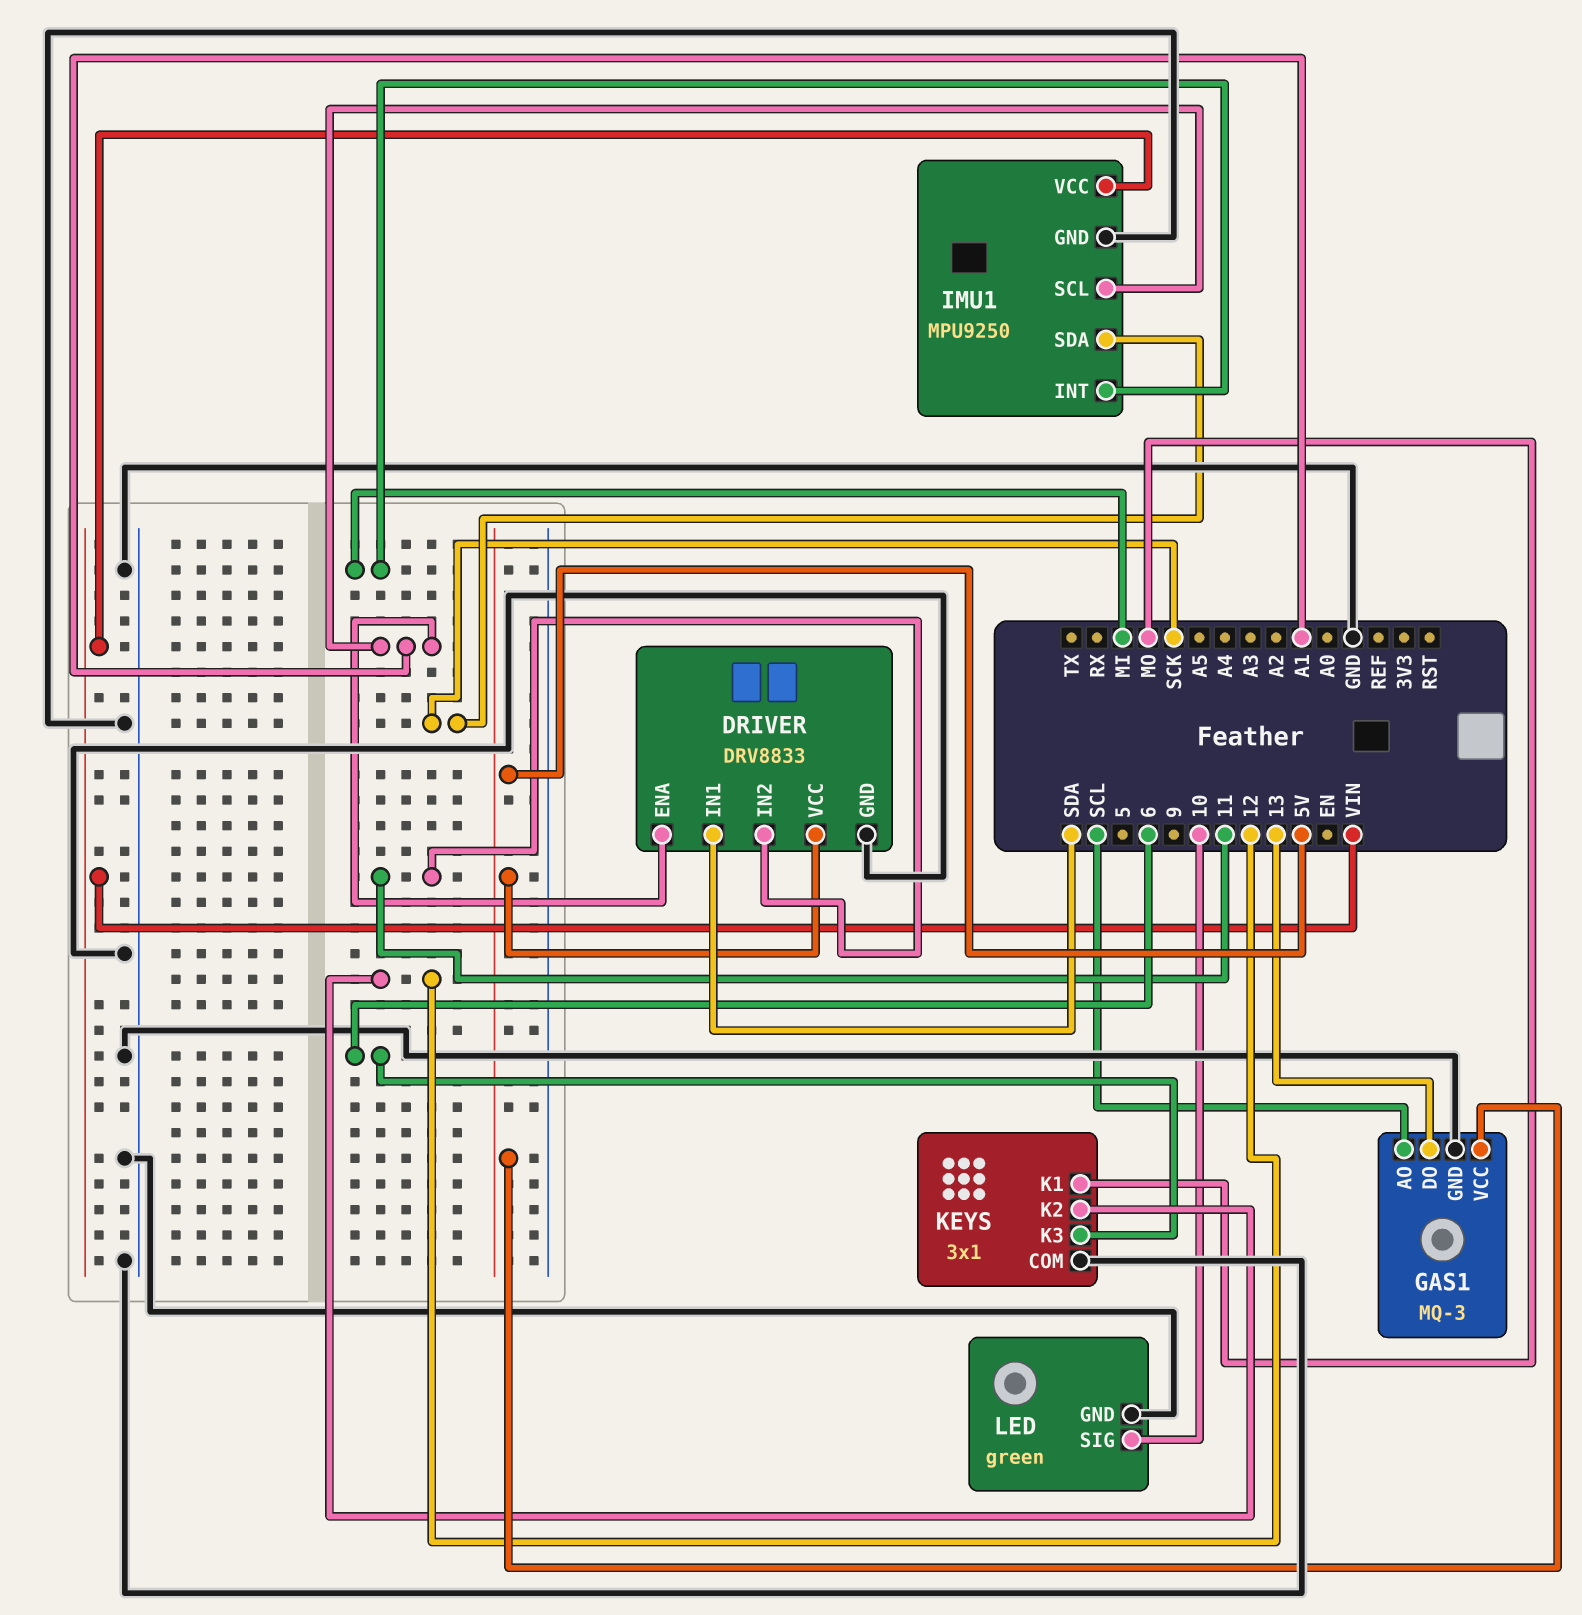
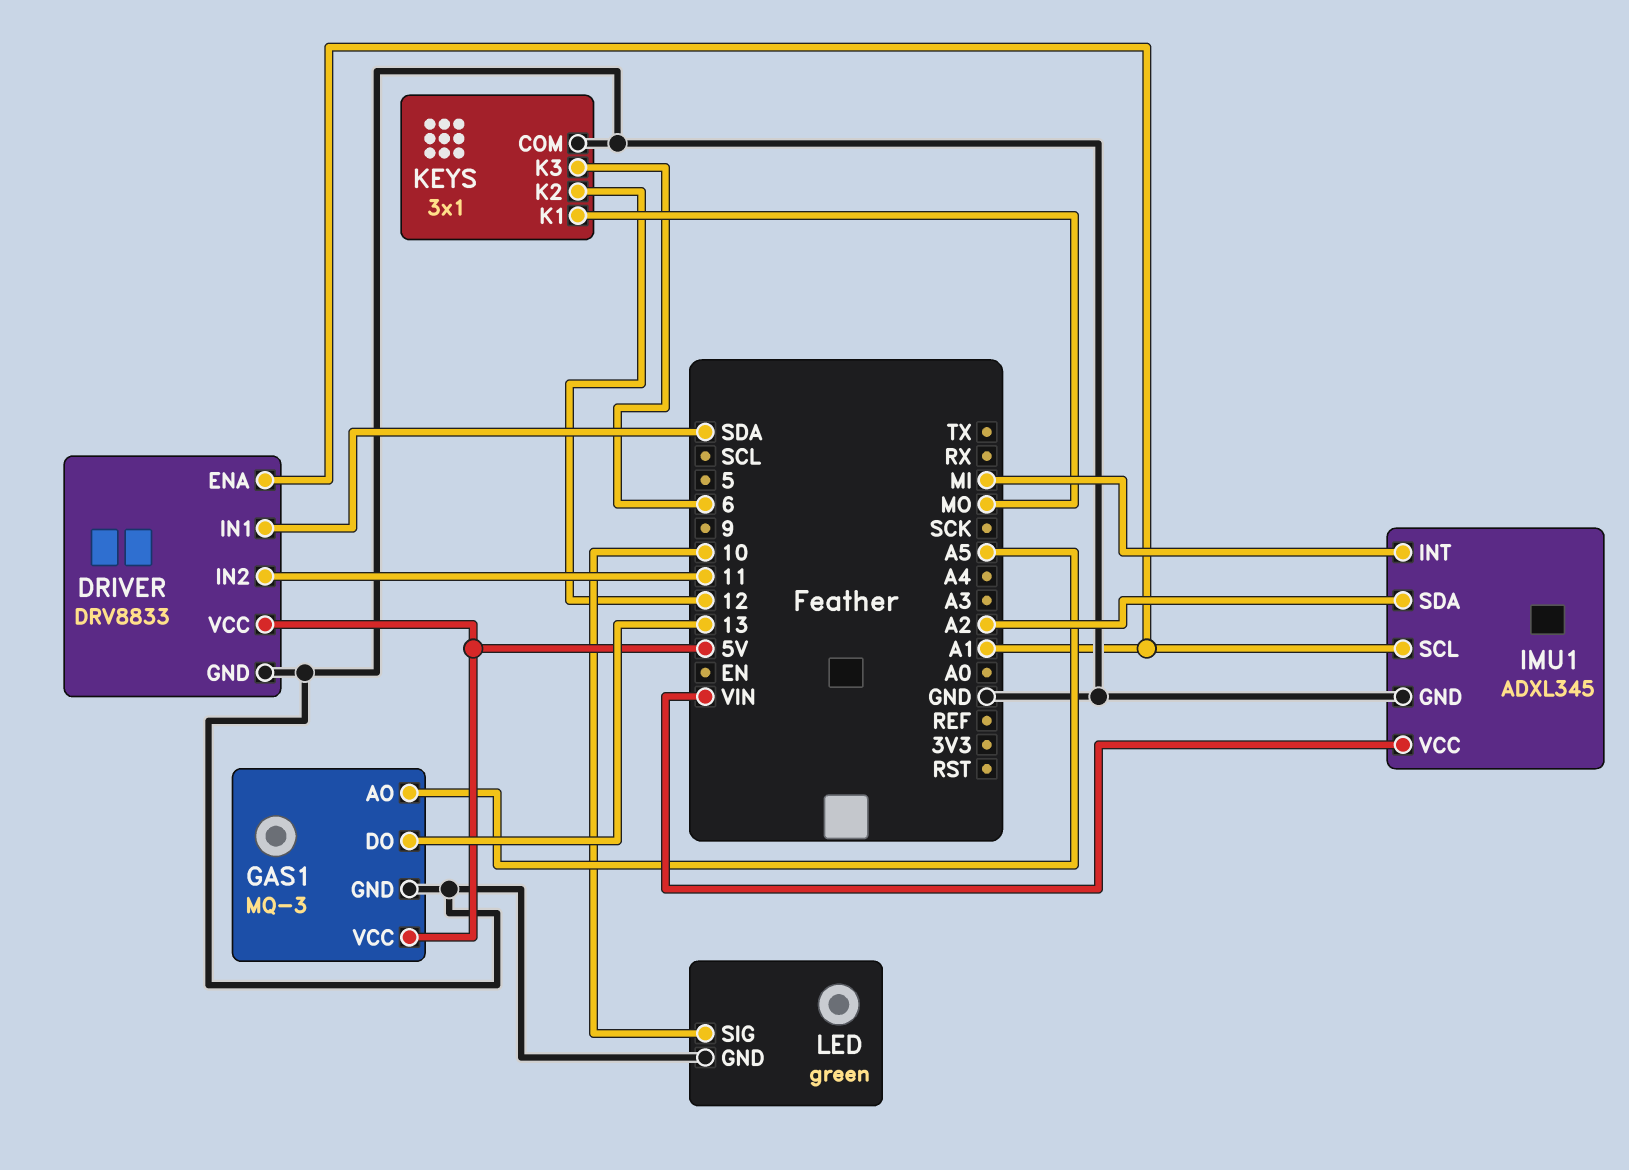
GAS1 pin AO: SCL -> A5
IMU1: MPU9250 -> ADXL345
IMU1 pin SDA: SCK -> A2

